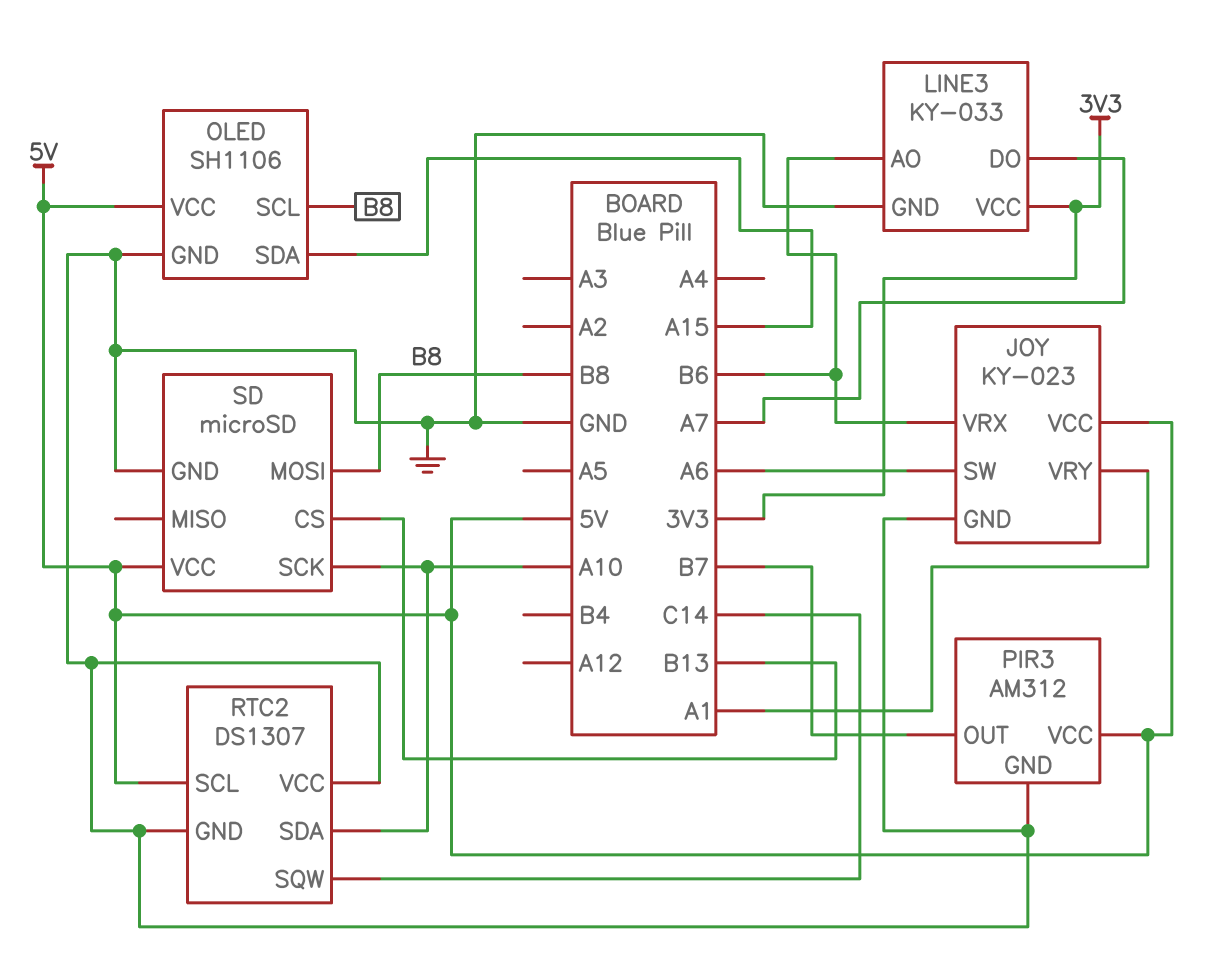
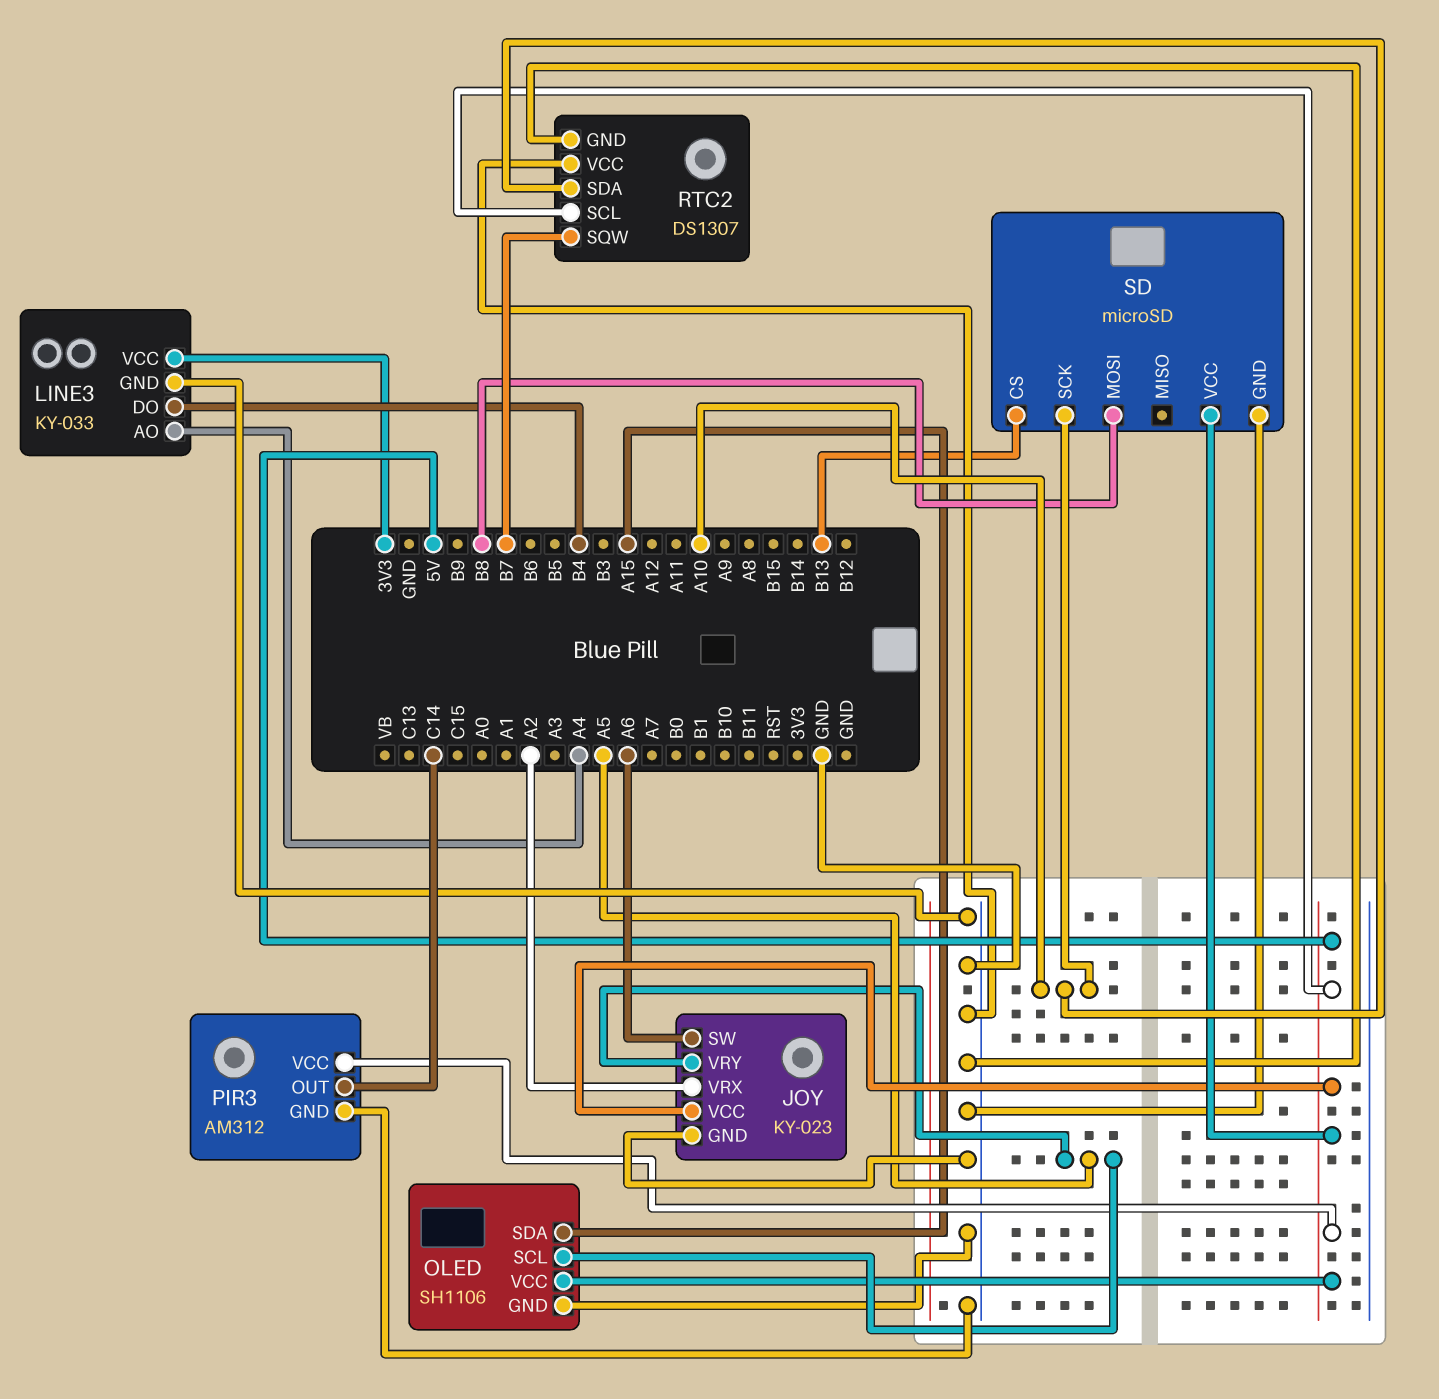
JOY pin VRX: B6 -> A2
JOY pin VRY: A1 -> A5
LINE3 pin AO: B6 -> A4
LINE3 pin DO: A7 -> B4
OLED pin SCL: B8 -> A5
PIR3 pin OUT: B7 -> C14
RTC2 pin SQW: C14 -> B7

